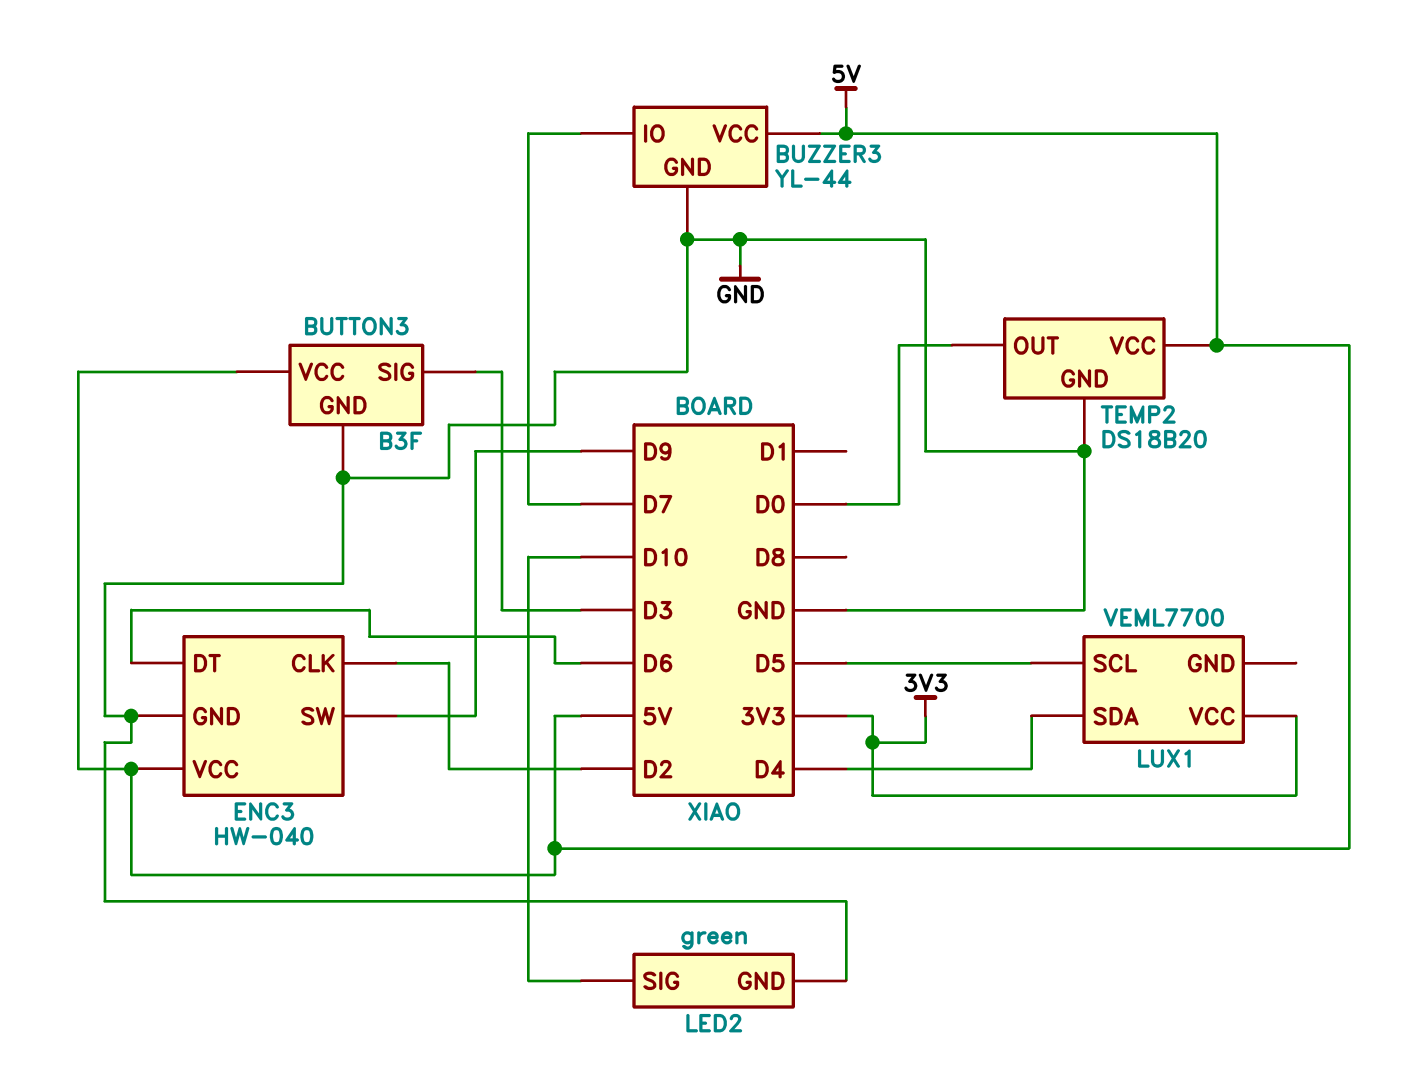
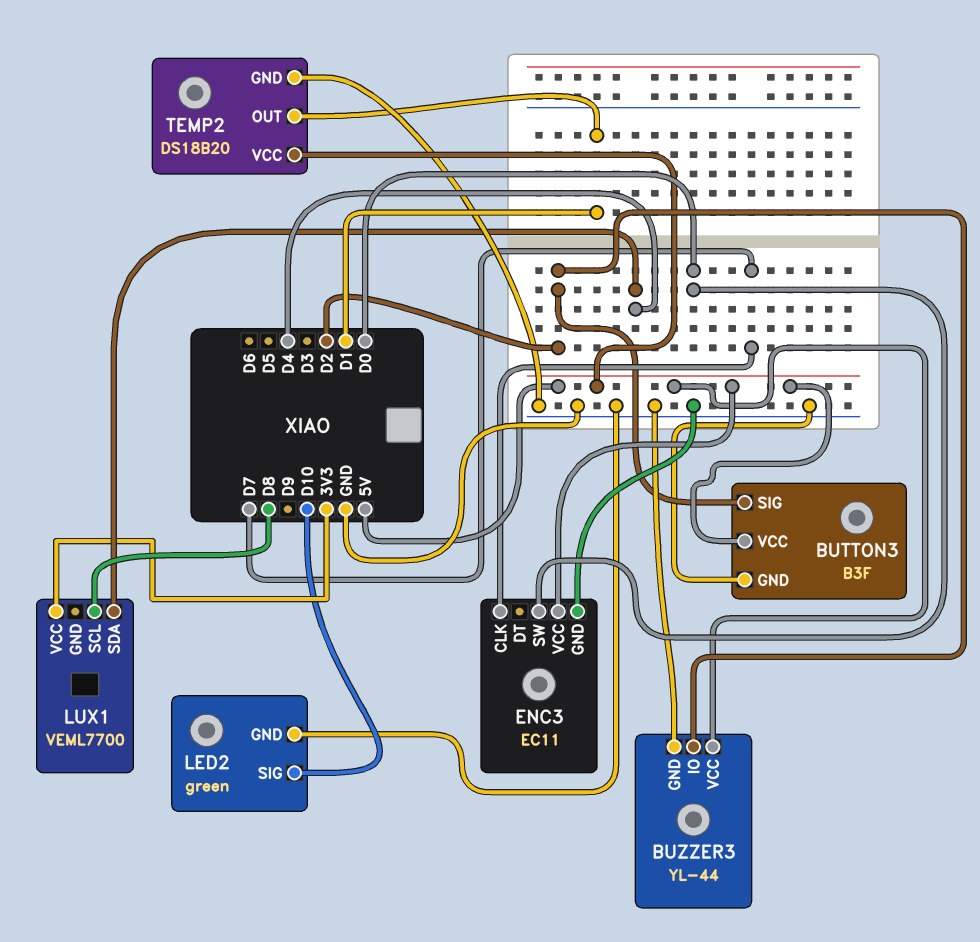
BUTTON3 pin SIG: D3 -> D2
BUZZER3 pin IO: D7 -> D2
ENC3: HW-040 -> EC11
ENC3 pin CLK: D2 -> D7
ENC3 pin DT: D6 -> none
ENC3 pin SW: D9 -> D0
LUX1 pin SCL: D5 -> D8
TEMP2 pin OUT: D0 -> D1

